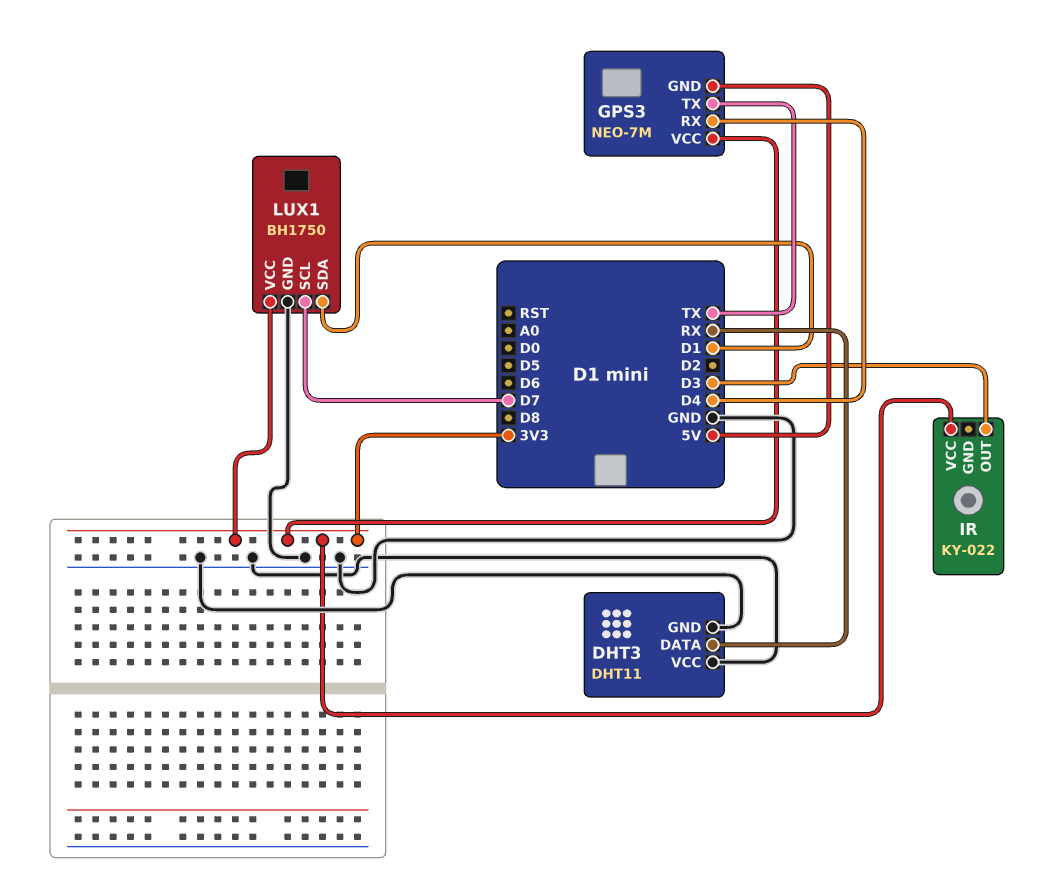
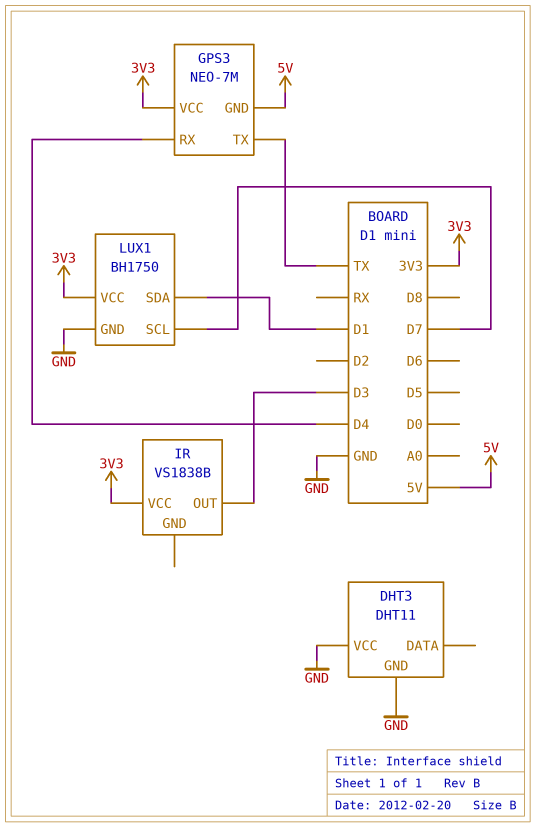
DHT3 pin DATA: RX -> none
IR: KY-022 -> VS1838B

